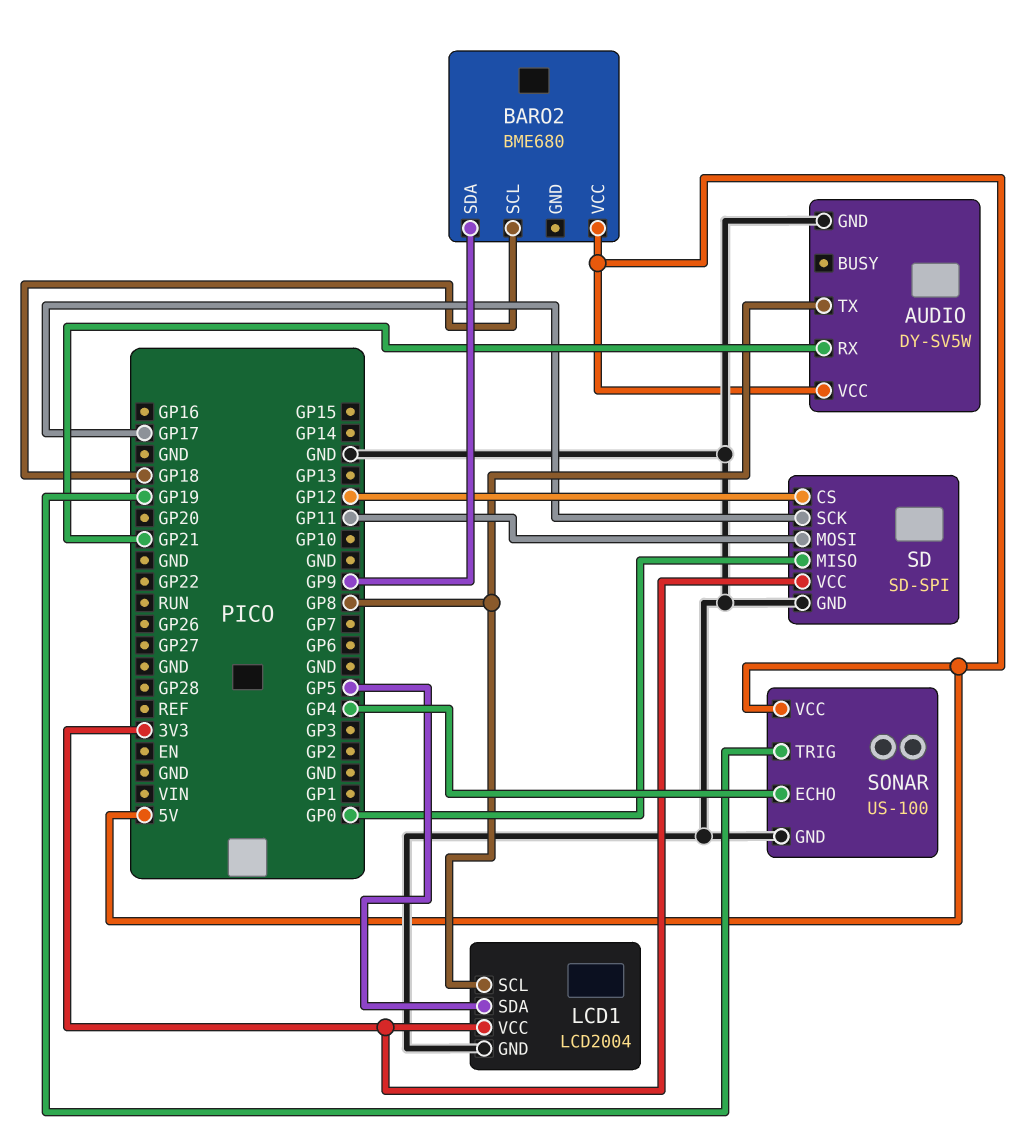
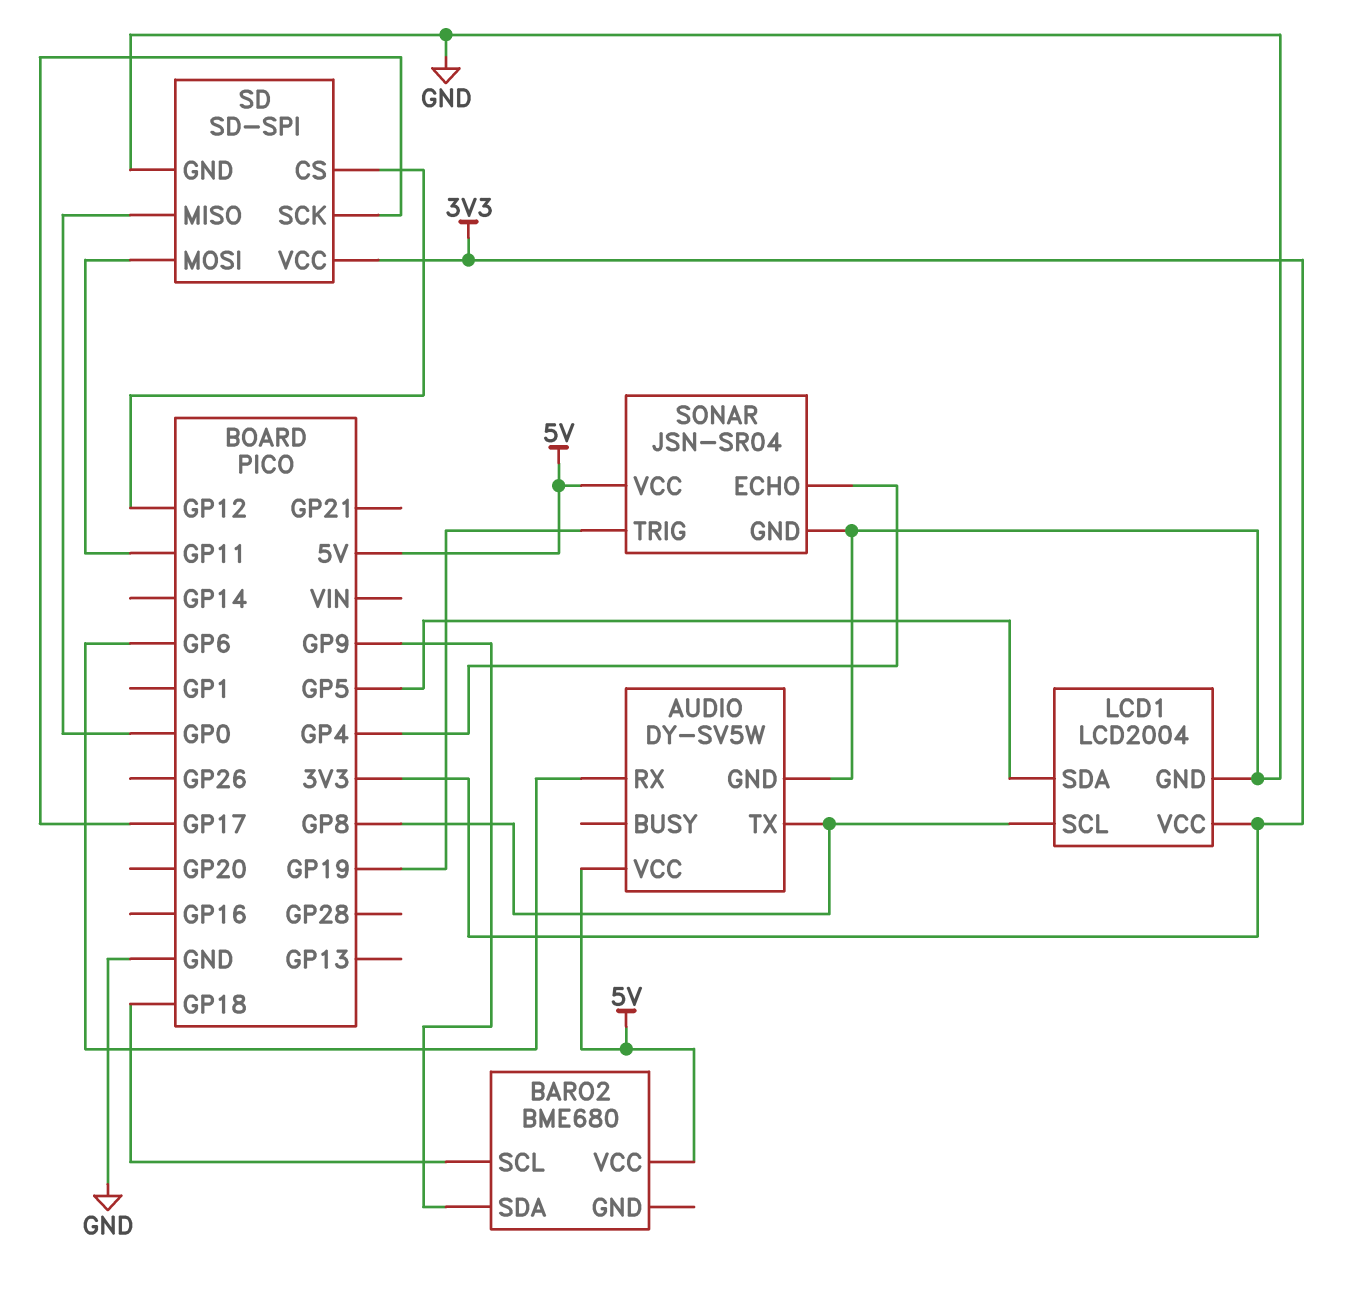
AUDIO pin RX: GP21 -> GP6
SONAR: US-100 -> JSN-SR04

